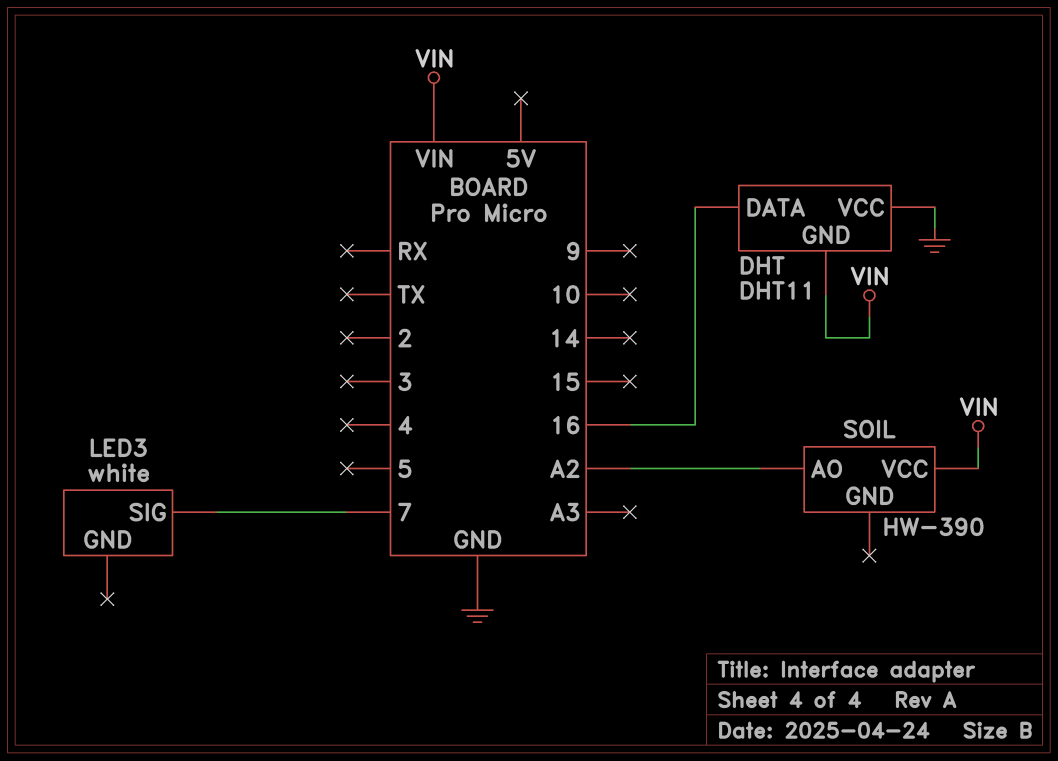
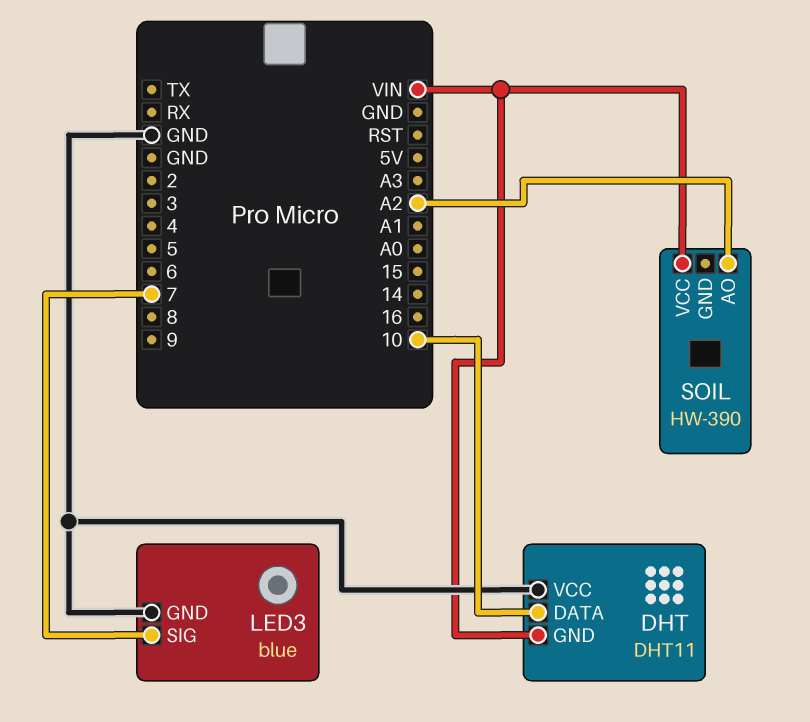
DHT pin DATA: 16 -> 10
LED3: white -> blue
LED3 pin GND: none -> GND

